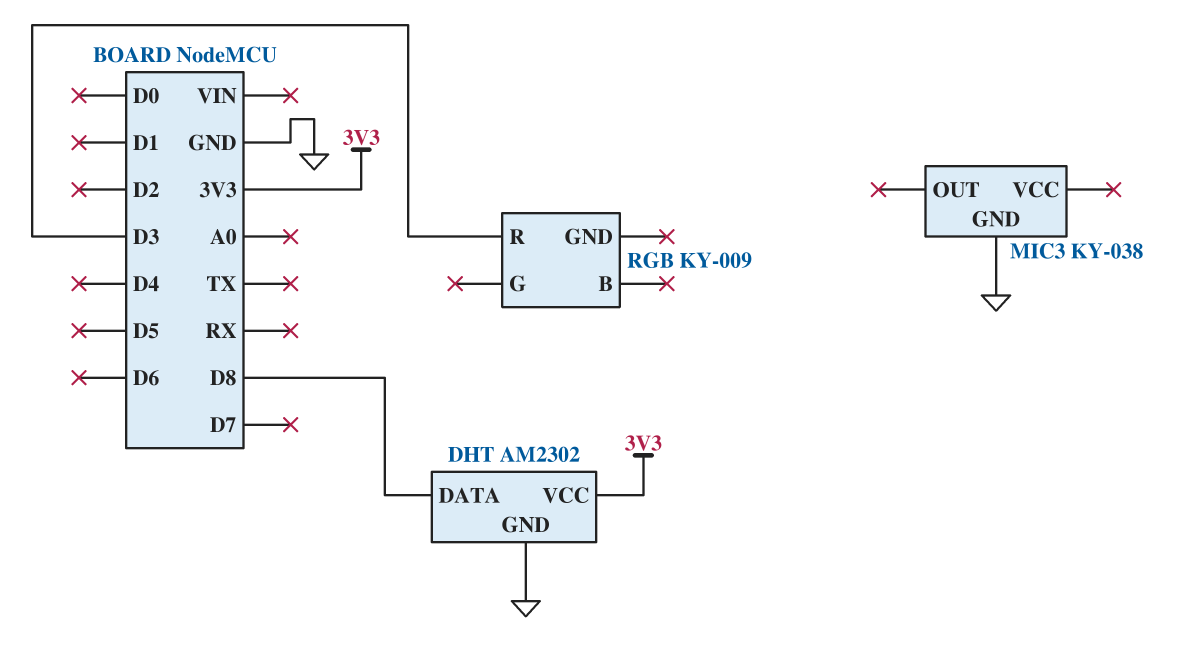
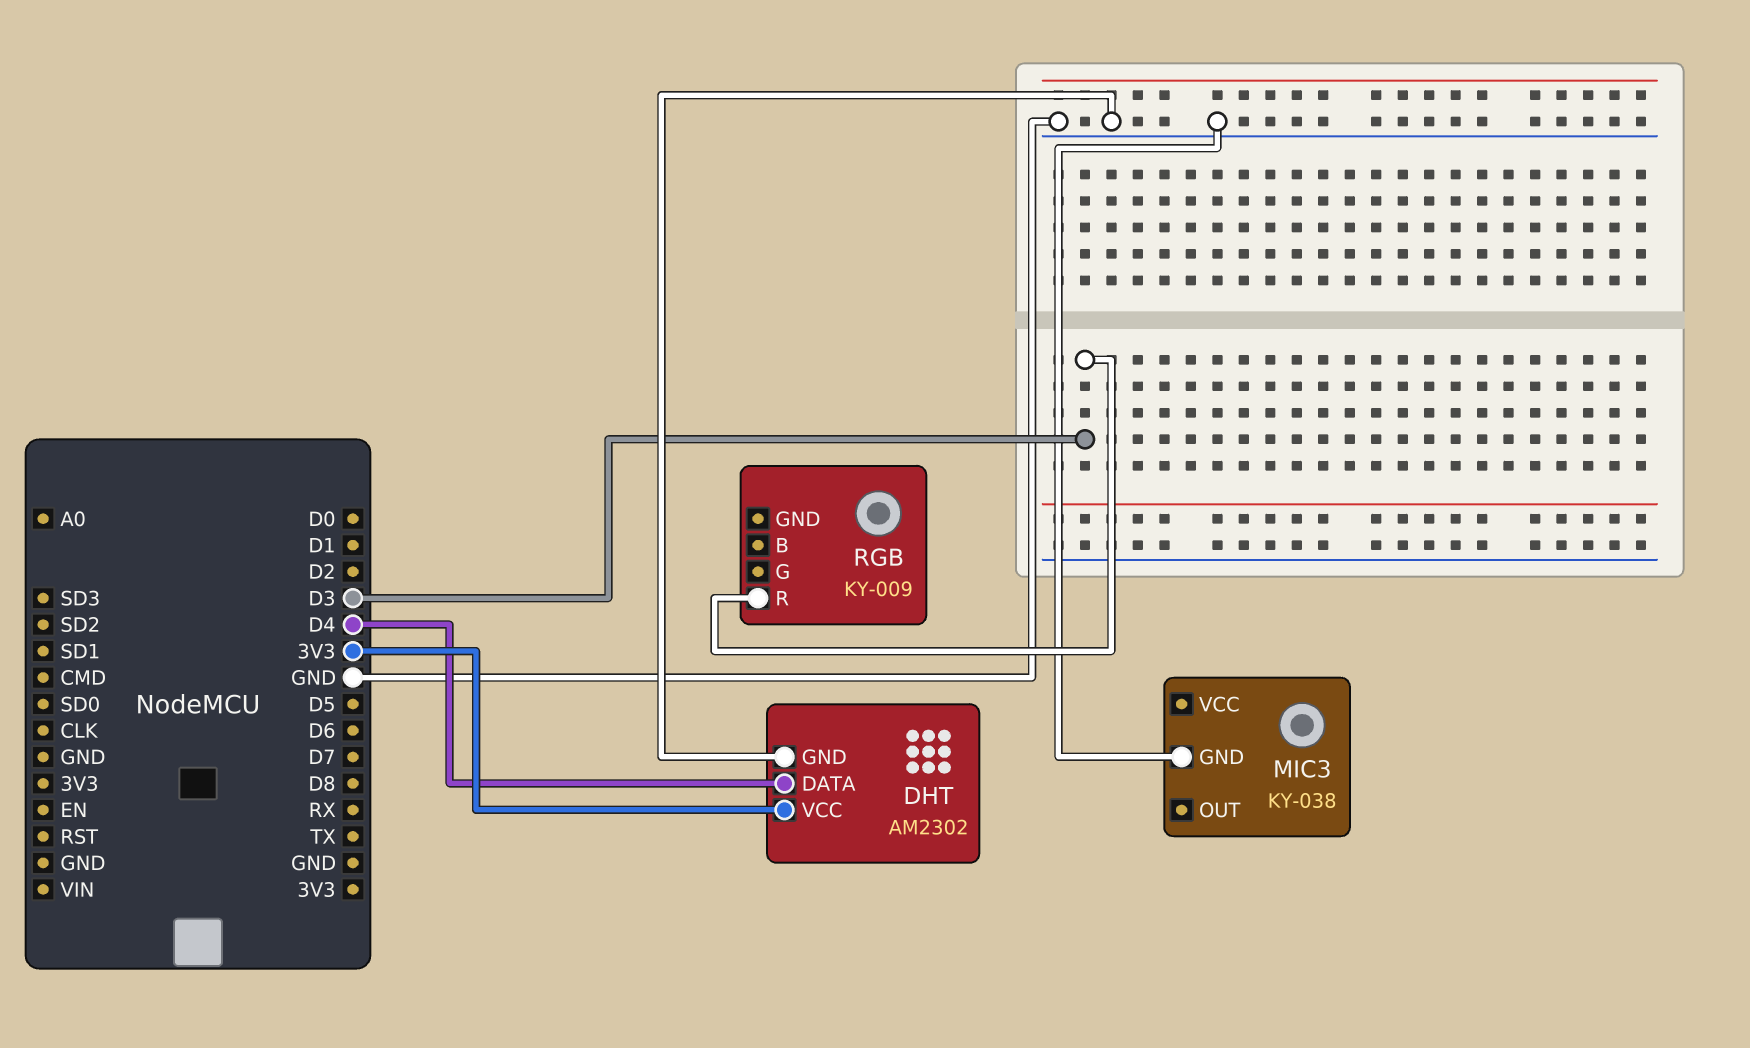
DHT pin DATA: D8 -> D4

